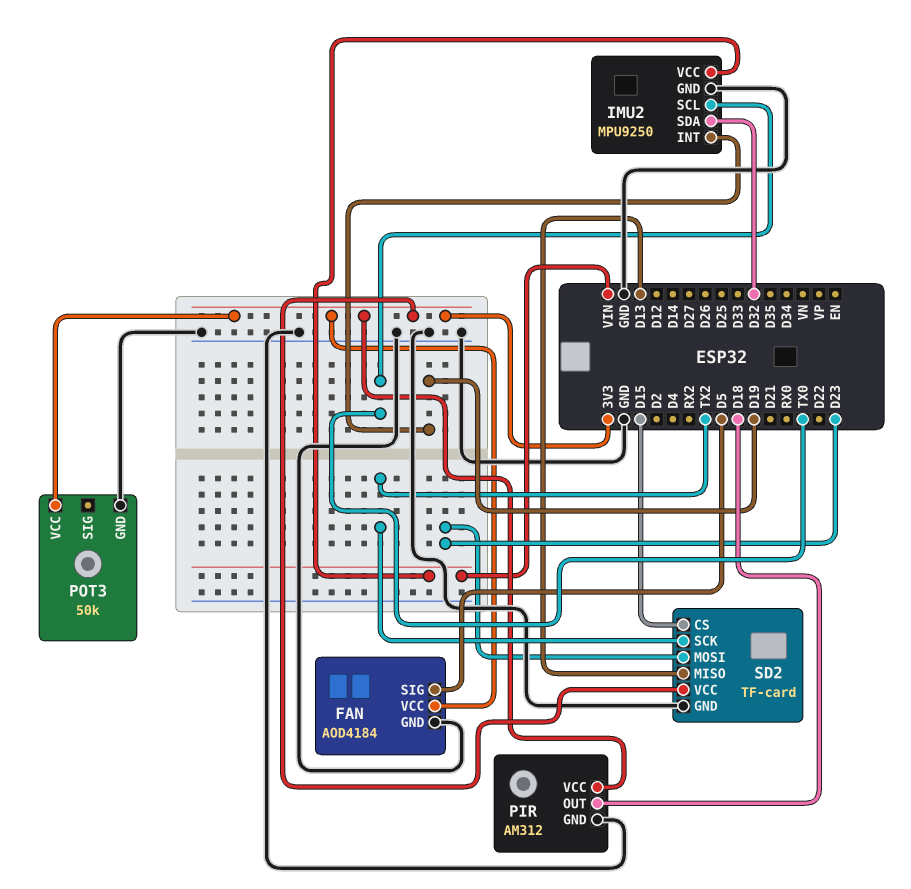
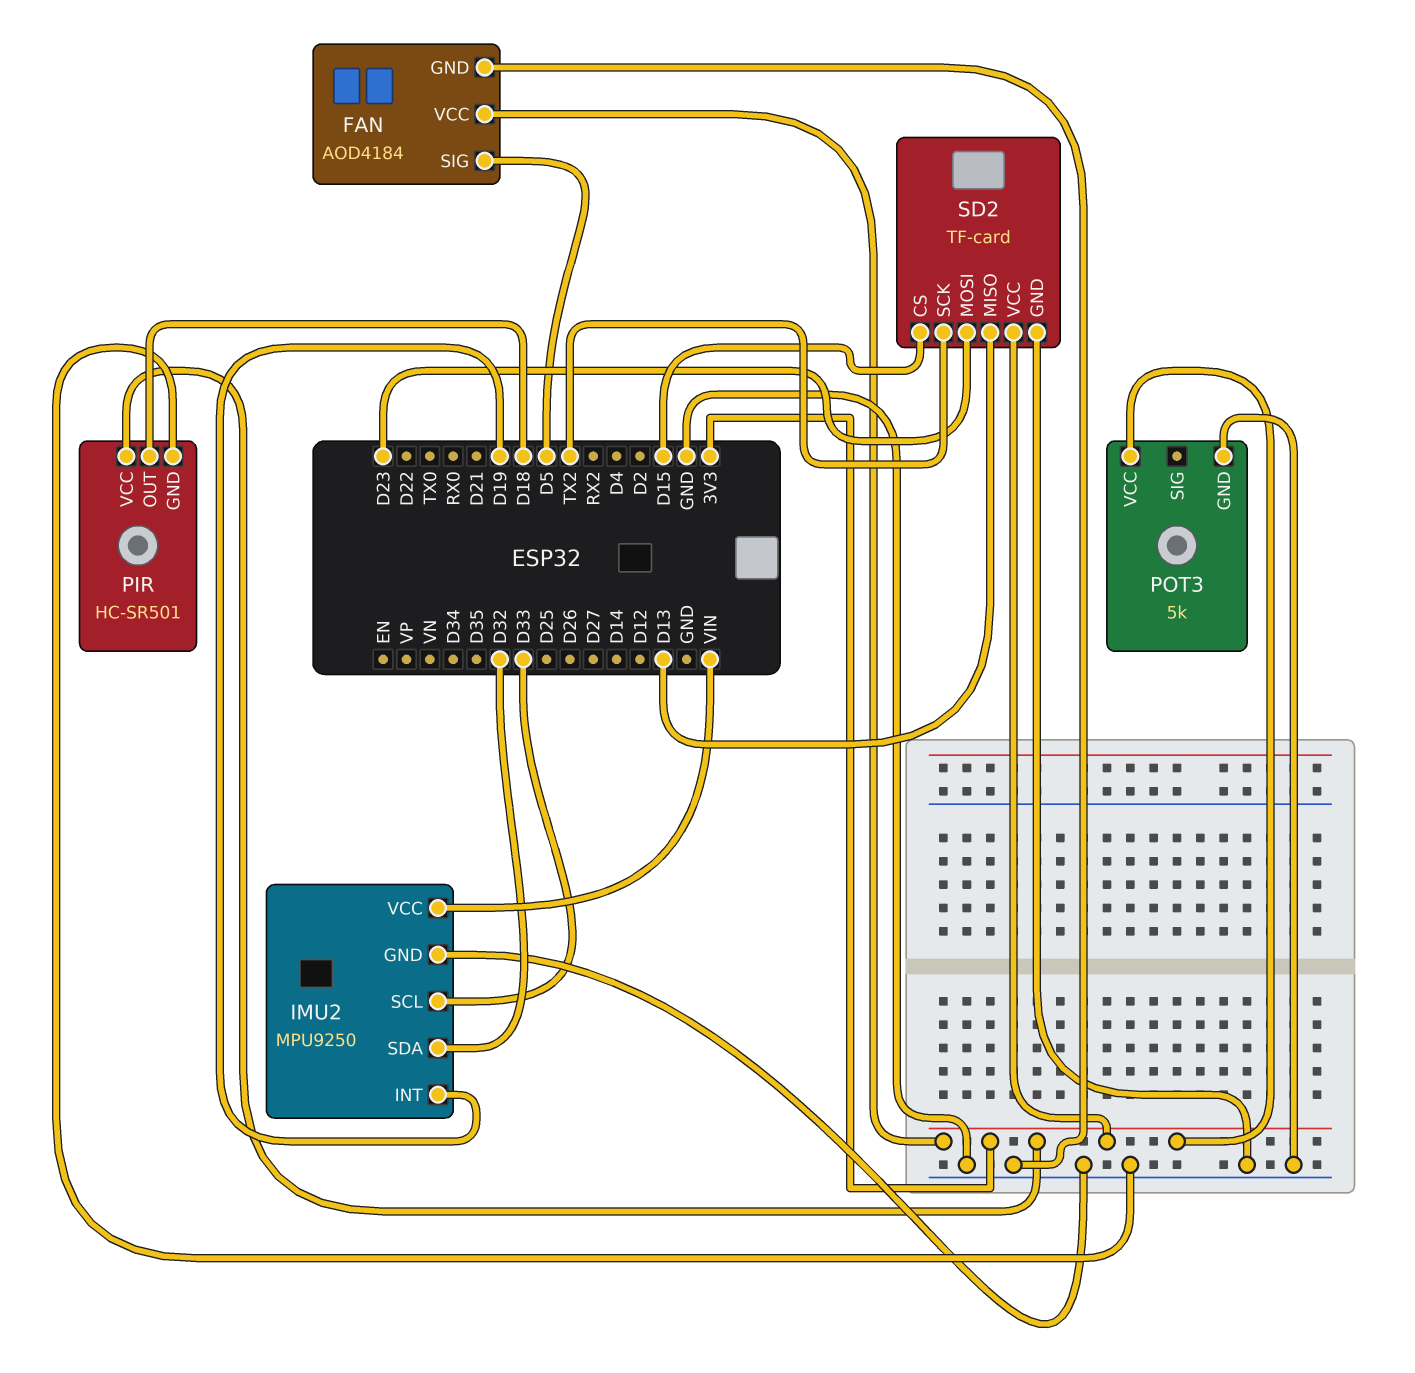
IMU2 pin SCL: TX0 -> D33
PIR: AM312 -> HC-SR501
POT3: 50k -> 5k

